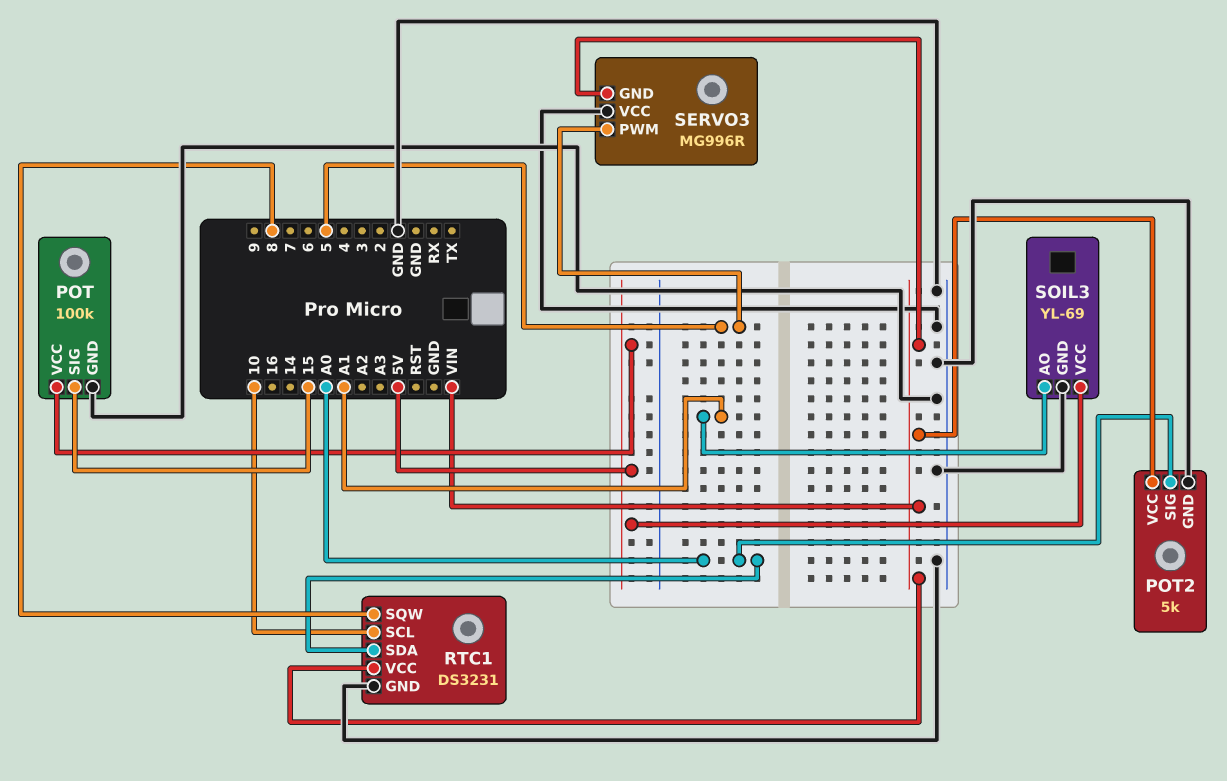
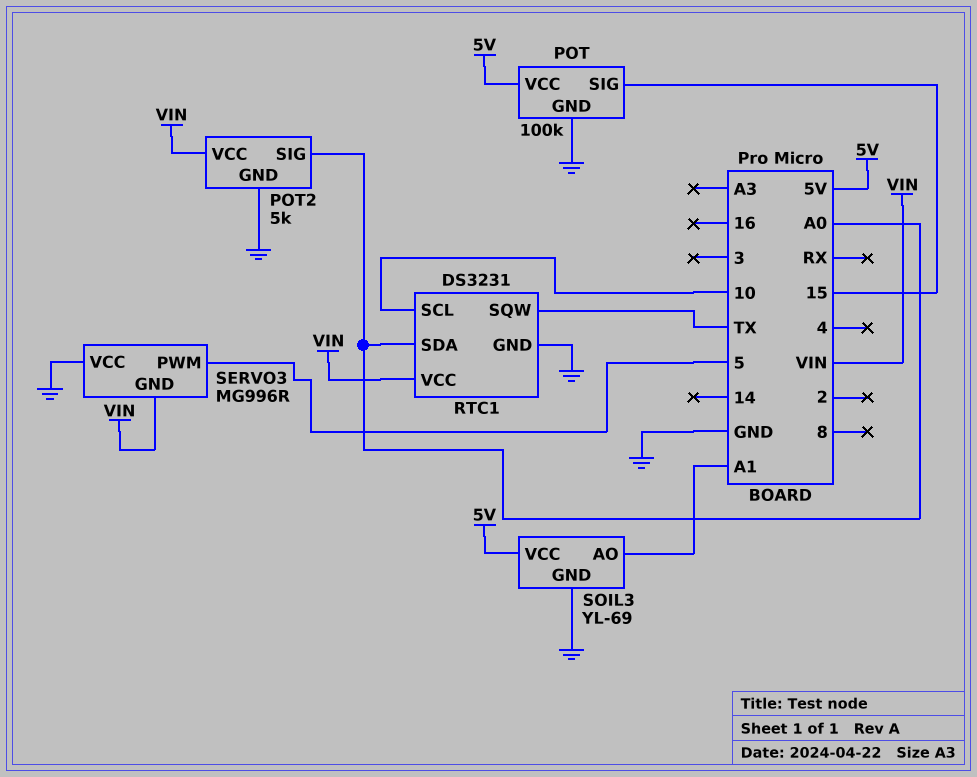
RTC1 pin SQW: 8 -> TX

